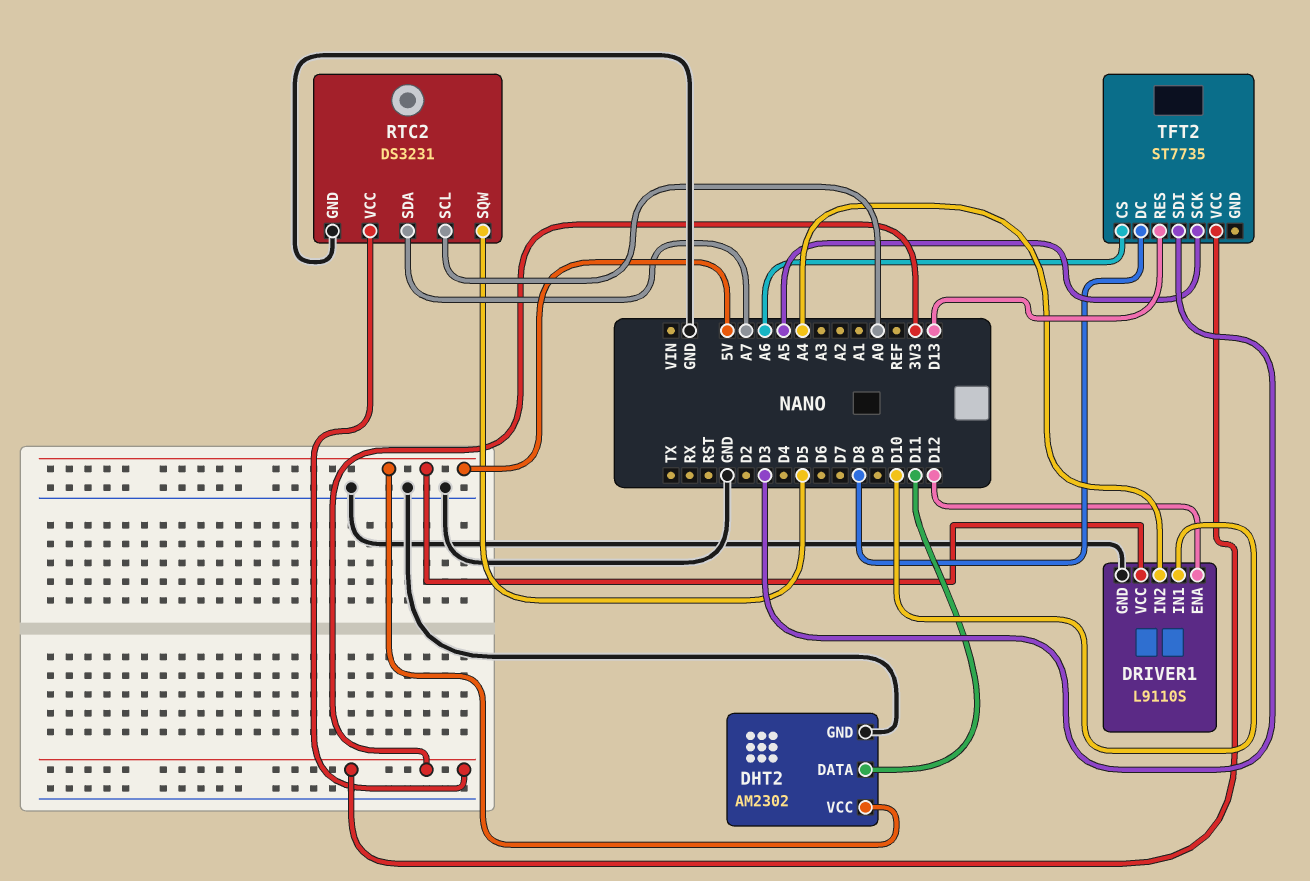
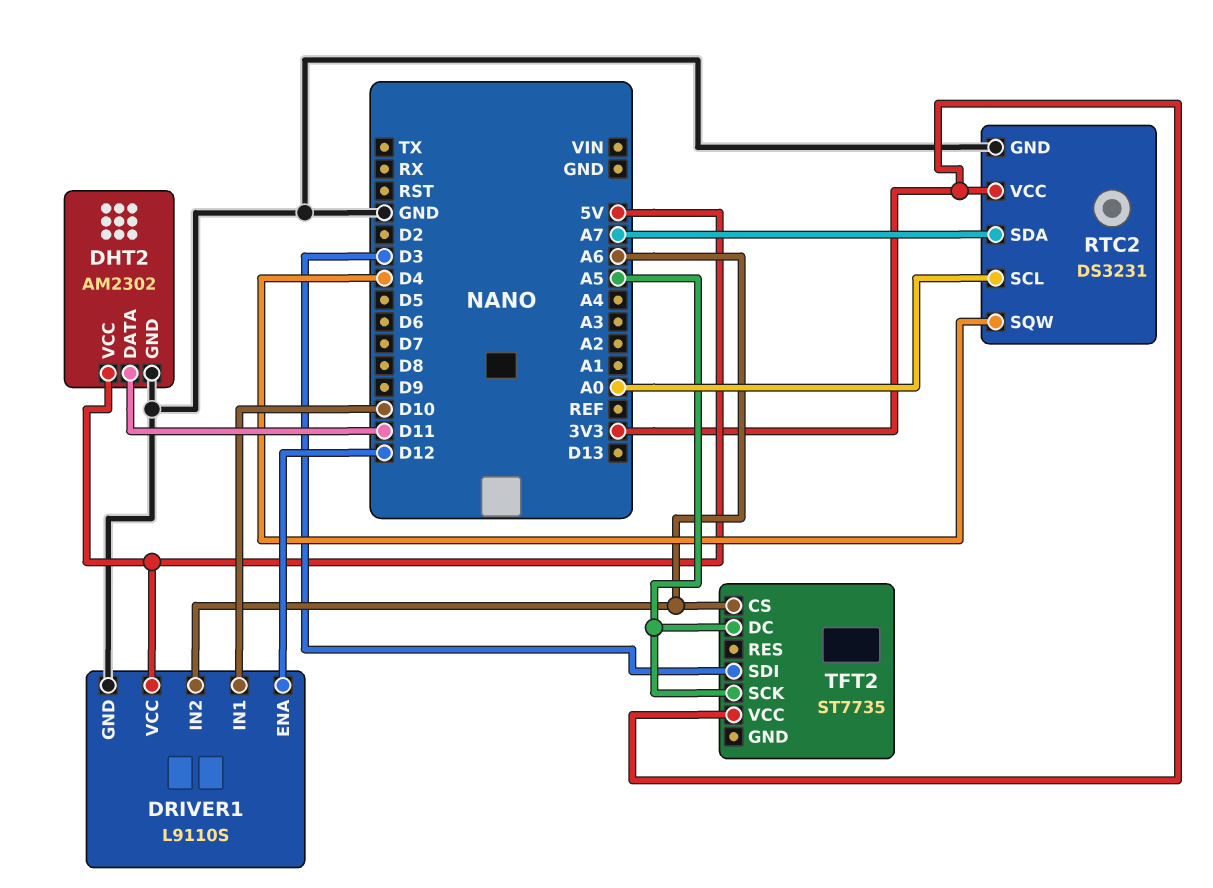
DRIVER1 pin IN2: A4 -> A6
RTC2 pin SQW: D5 -> D4
TFT2 pin DC: D8 -> A5
TFT2 pin RES: D13 -> none

